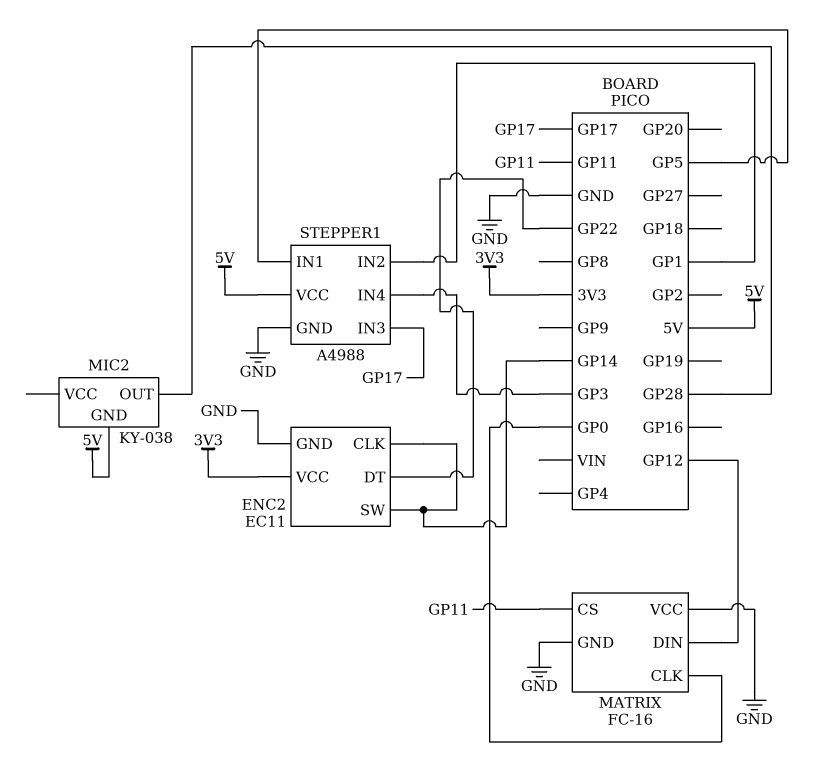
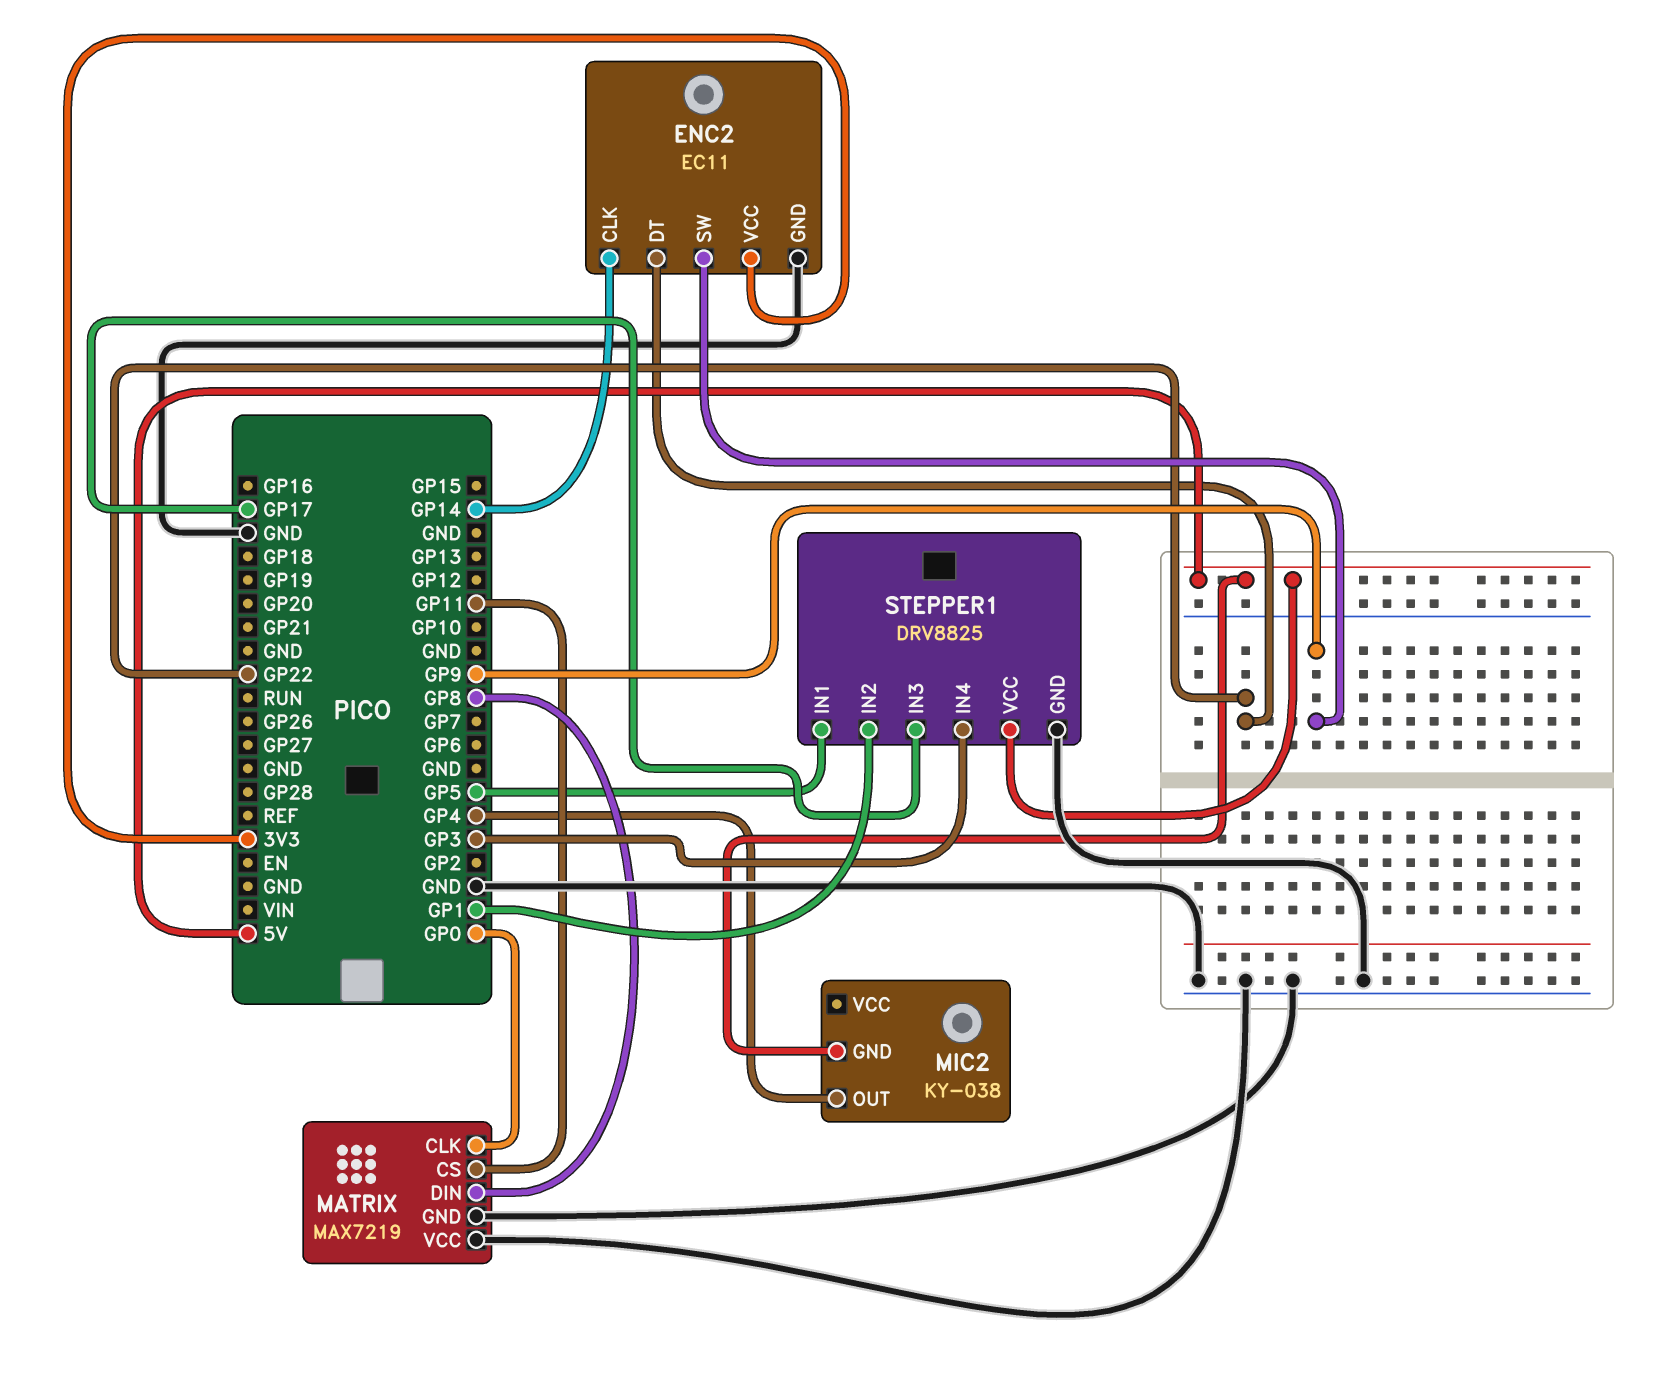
ENC2 pin SW: GP14 -> GP9
MATRIX: FC-16 -> MAX7219
MATRIX pin DIN: GP12 -> GP8
MIC2 pin OUT: GP28 -> GP4
STEPPER1: A4988 -> DRV8825

